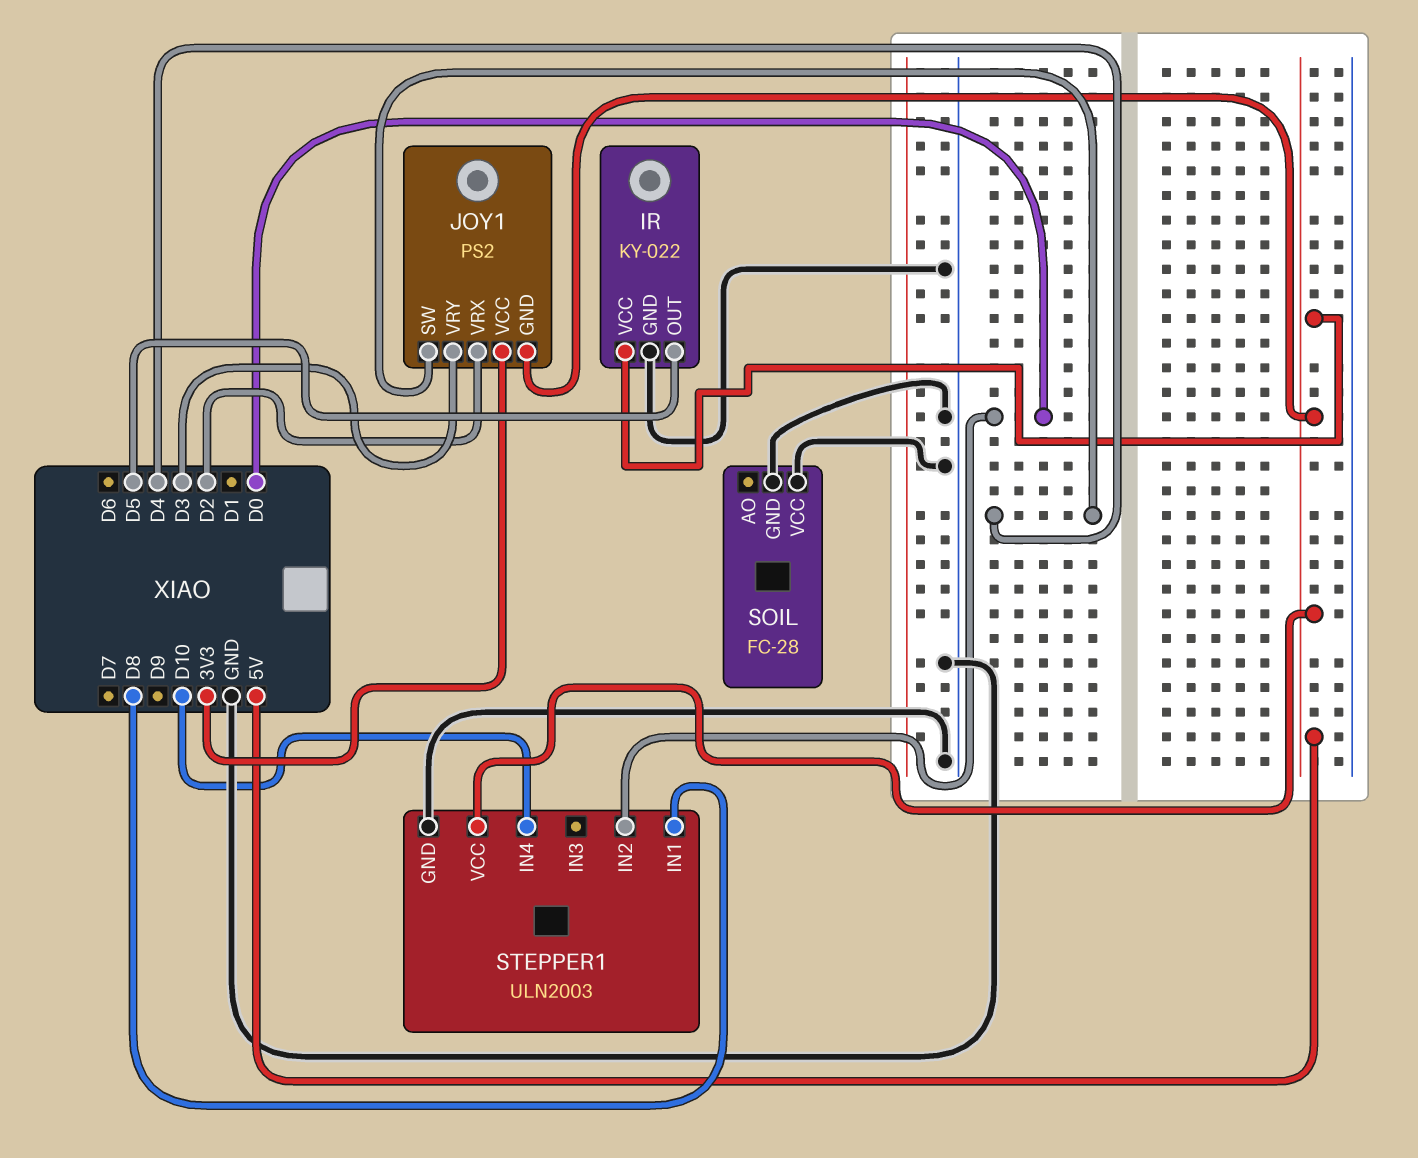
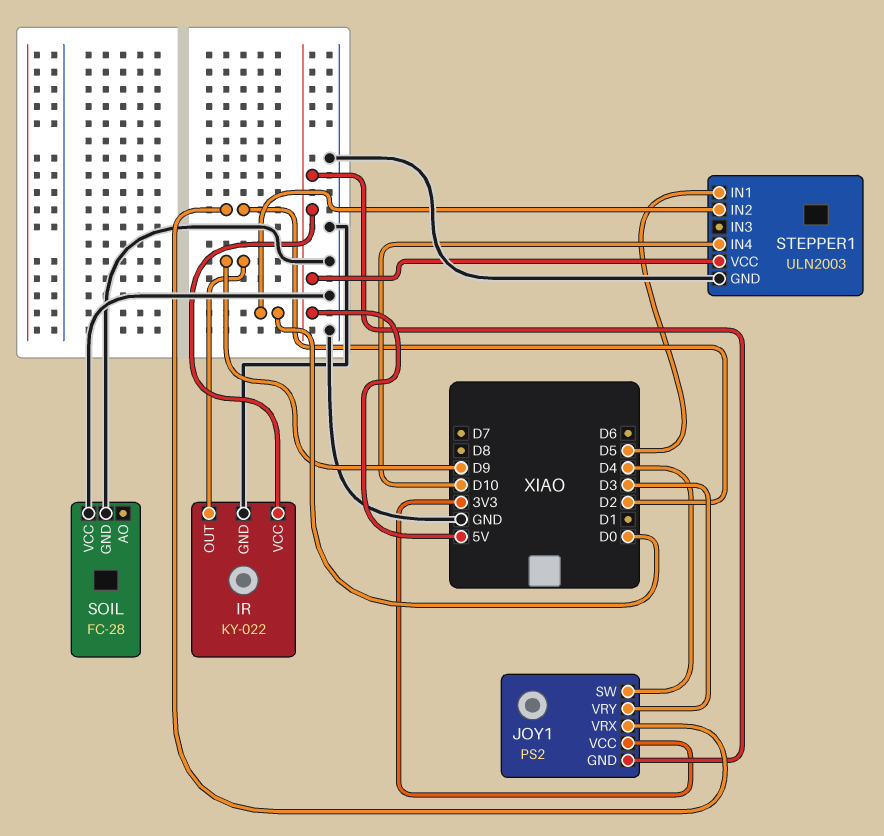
IR pin OUT: D5 -> D9
STEPPER1 pin IN1: D8 -> D5

